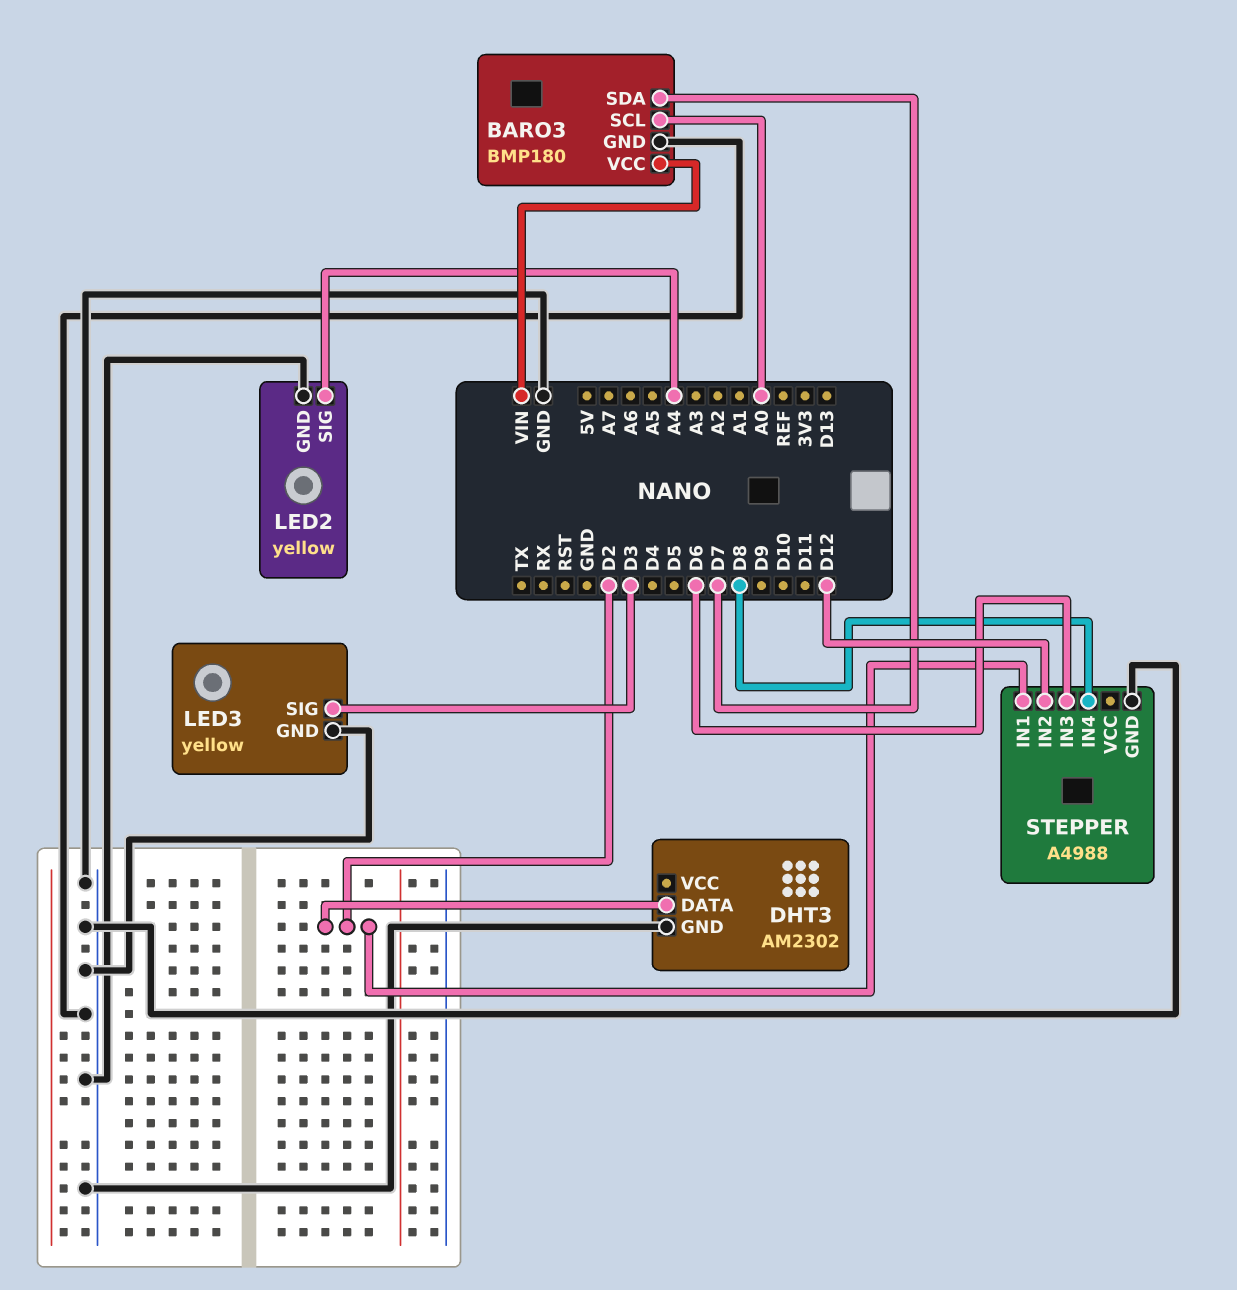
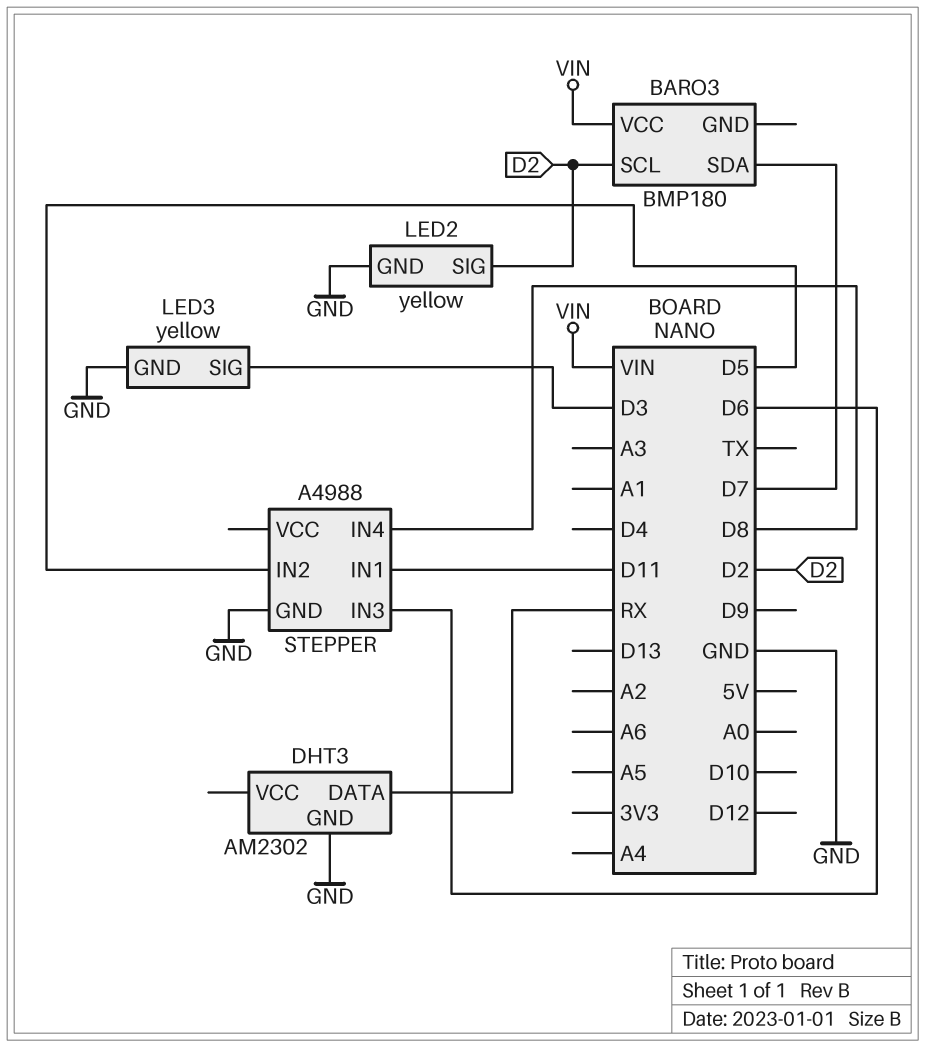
BARO3 pin GND: GND -> none
BARO3 pin SCL: A0 -> D2
DHT3 pin DATA: D2 -> RX
LED2 pin SIG: A4 -> D2
STEPPER pin IN1: D2 -> D11
STEPPER pin IN2: D12 -> D5

